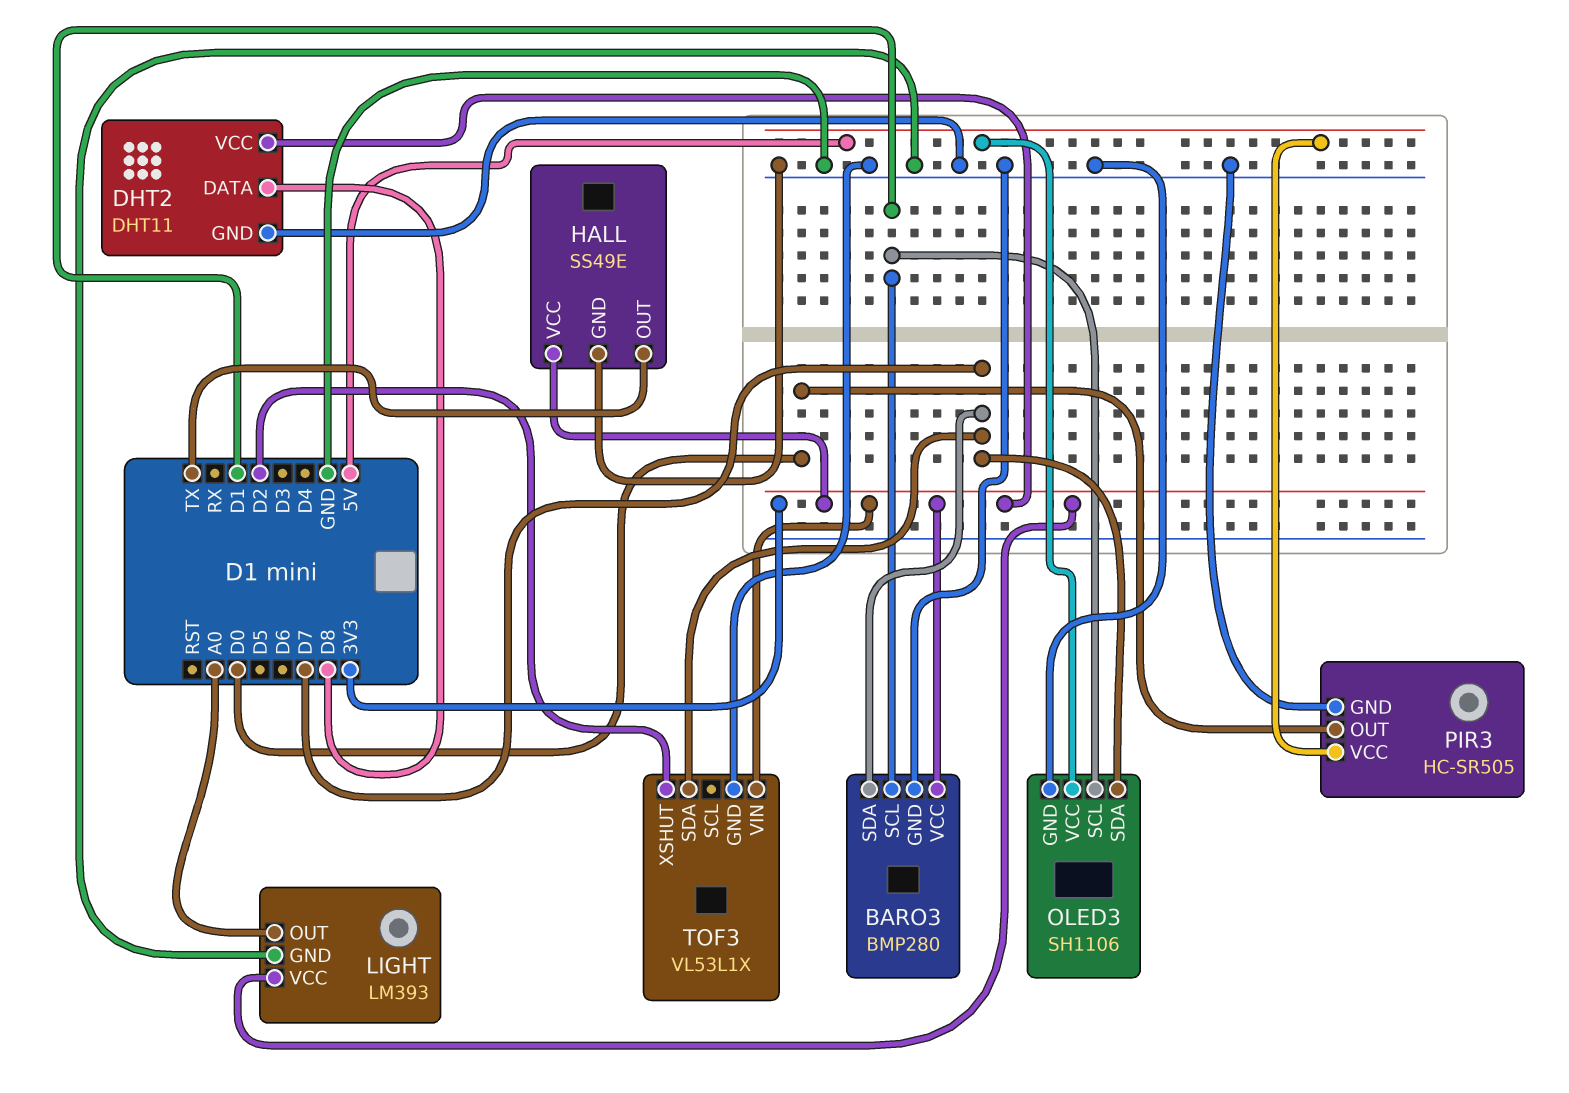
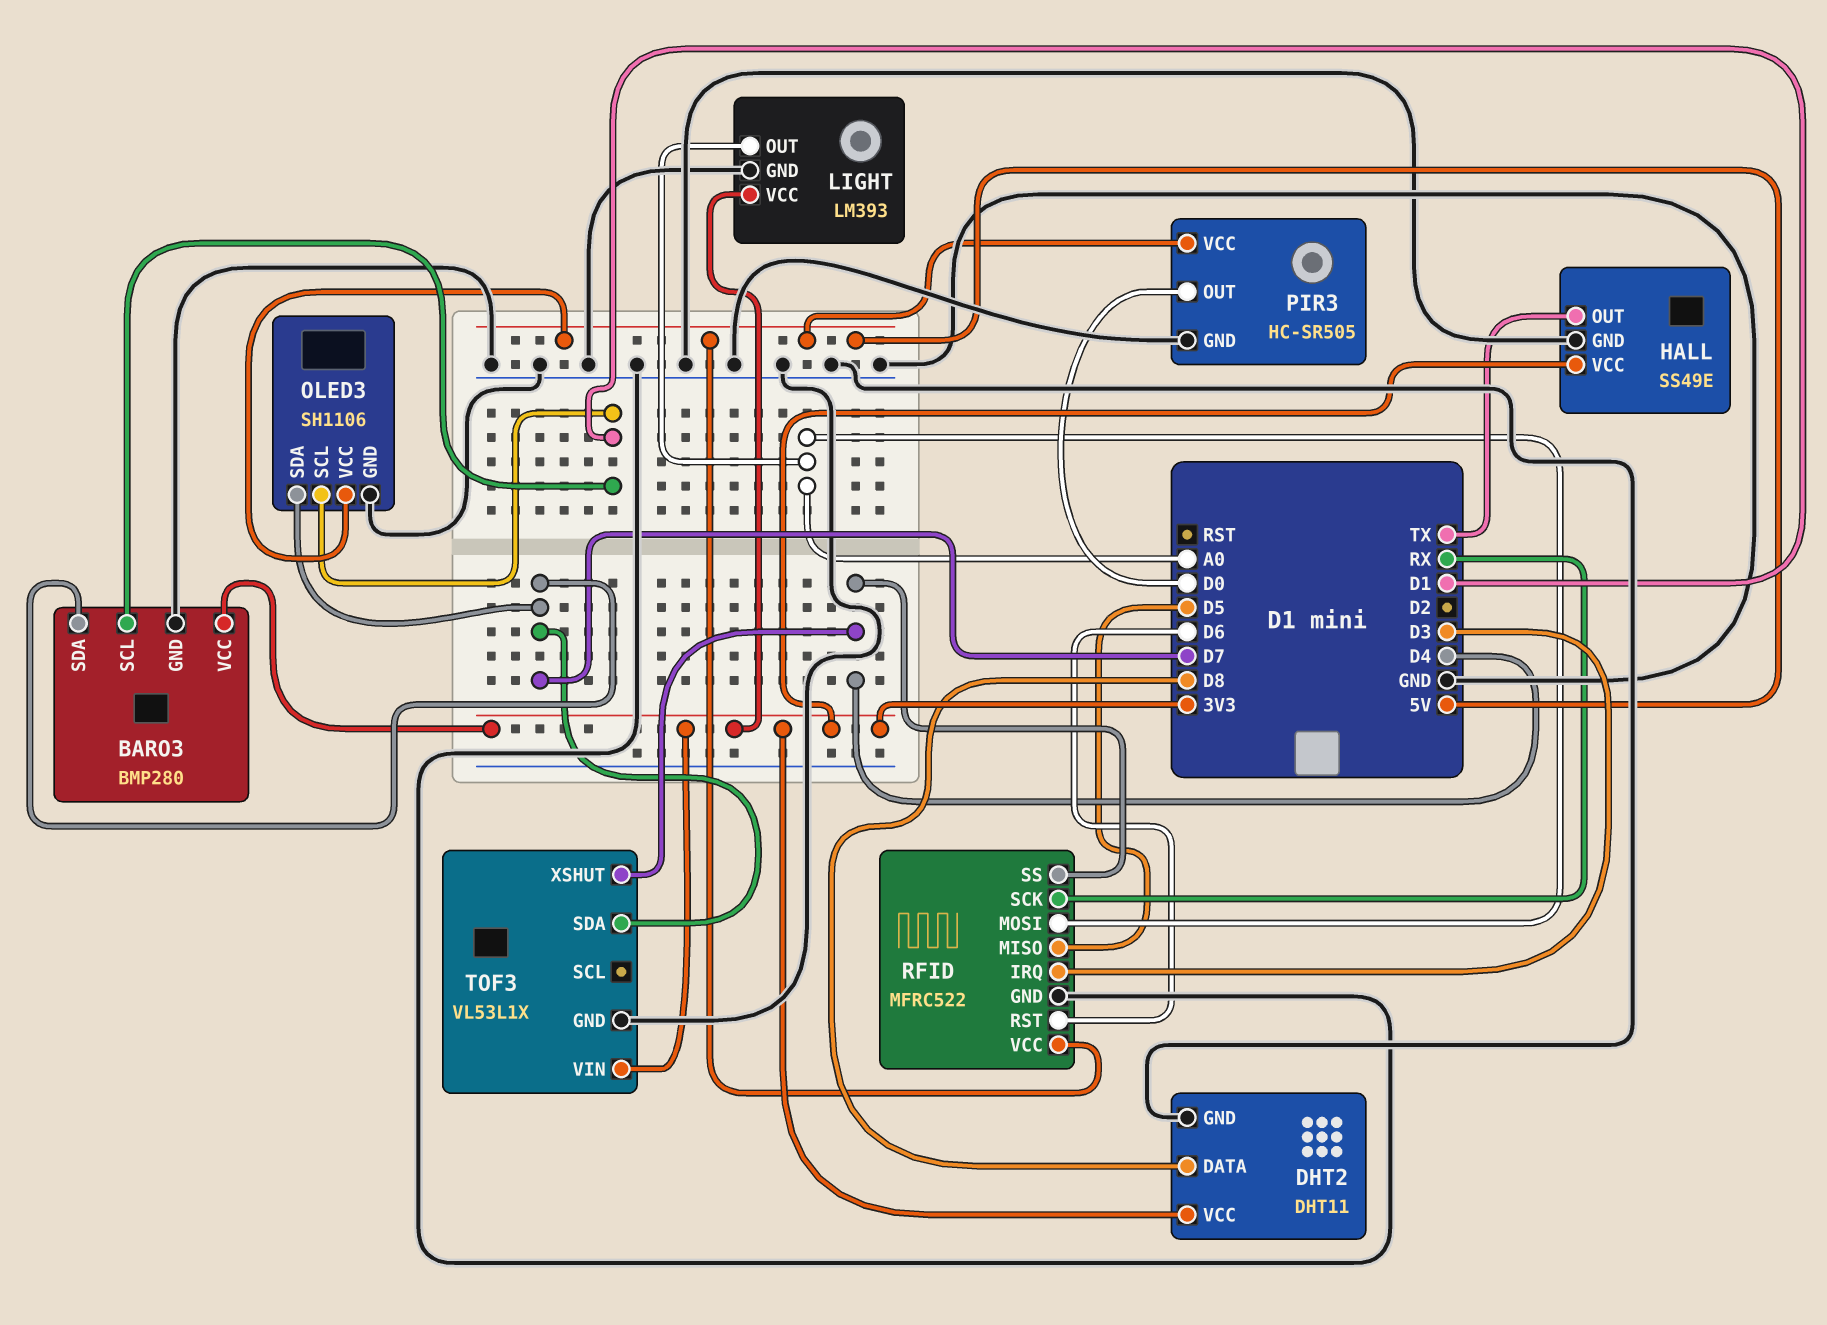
RFID: none -> MFRC522
RFID pin GND: none -> GND
RFID pin IRQ: none -> D3
RFID pin MISO: none -> D5
RFID pin MOSI: none -> A0
RFID pin RST: none -> D6
RFID pin SCK: none -> RX
RFID pin SS: none -> D4
RFID pin VCC: none -> 5V
TOF3 pin XSHUT: D2 -> D4

